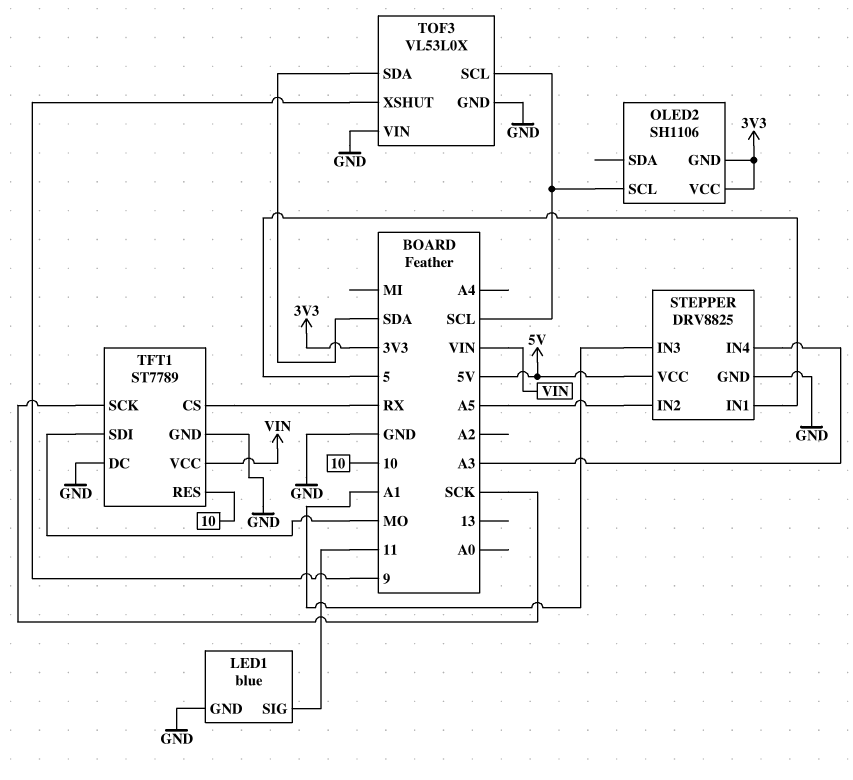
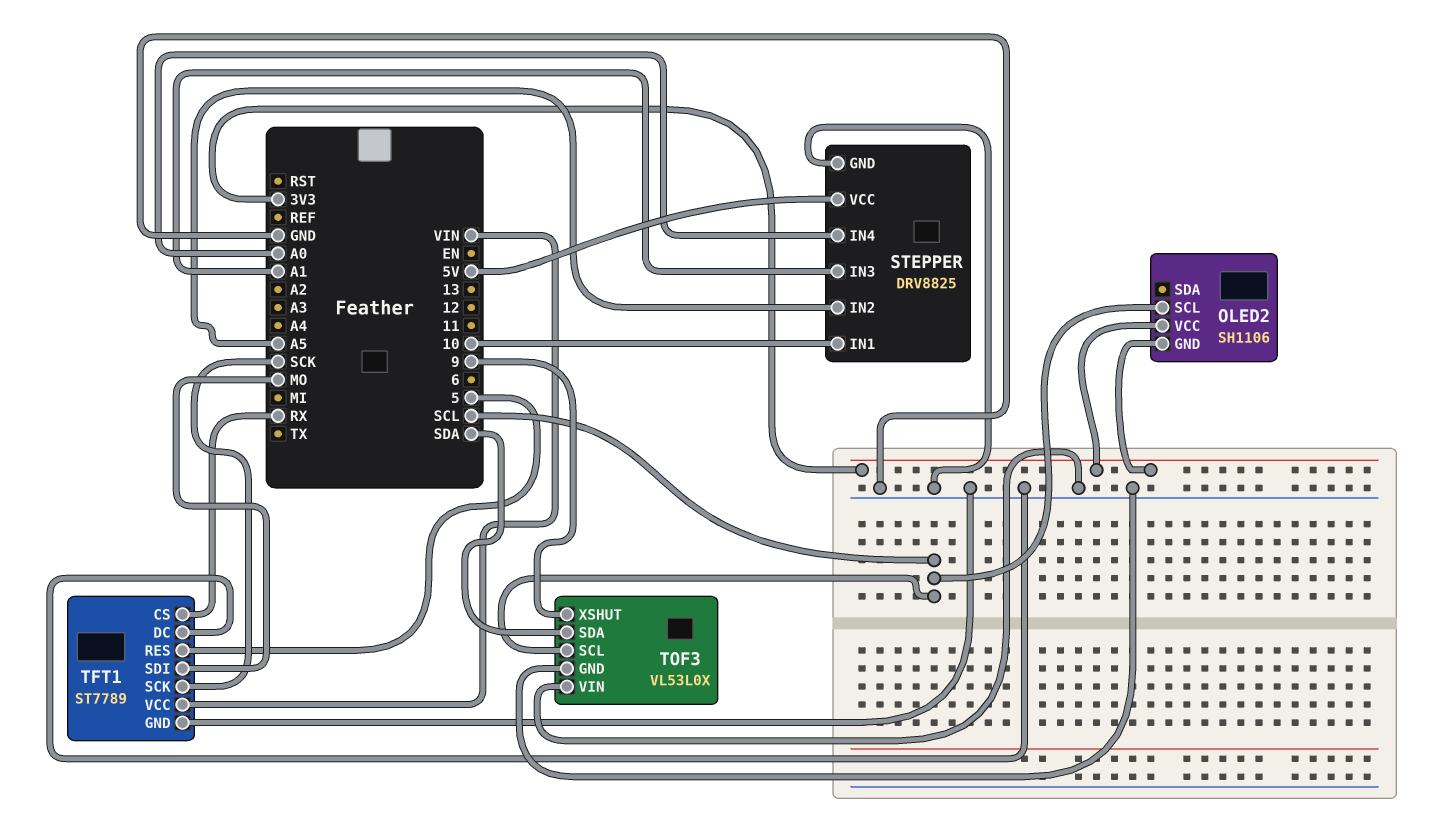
LED1: blue -> none
LED1 pin GND: GND -> none
LED1 pin SIG: 11 -> none
STEPPER pin IN1: 5 -> 10
STEPPER pin IN4: A3 -> A0
TFT1 pin RES: 10 -> 5

